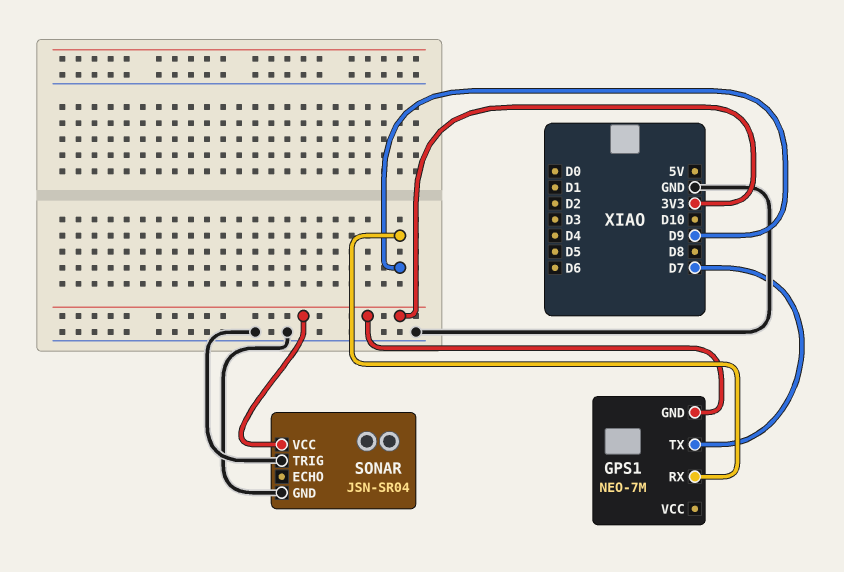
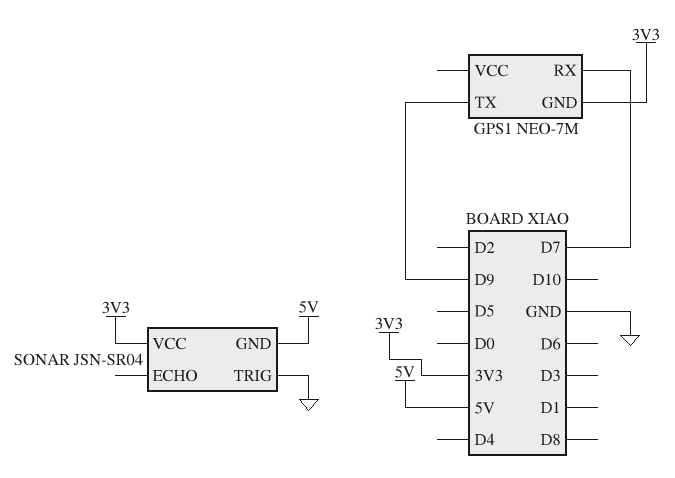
GPS1 pin RX: D9 -> D7
GPS1 pin TX: D7 -> D9
SONAR pin GND: GND -> 5V

